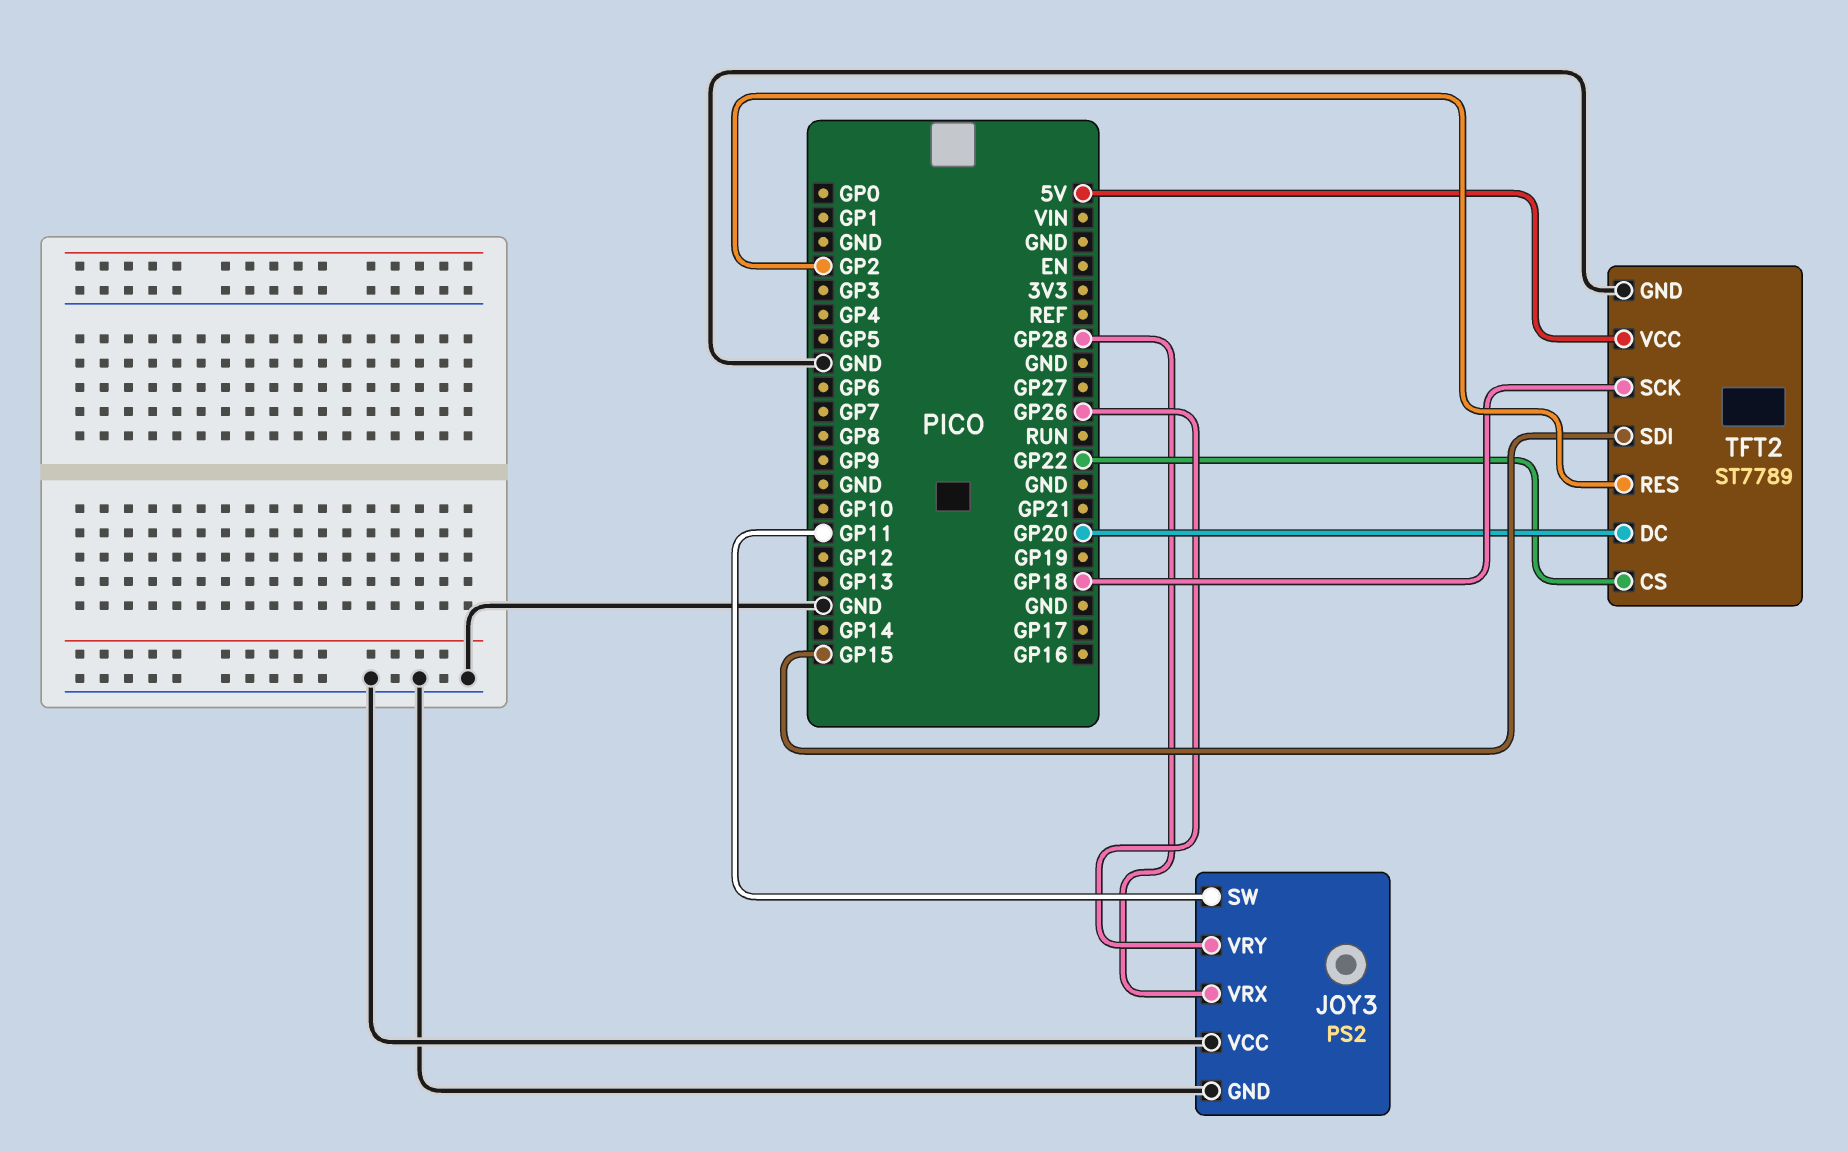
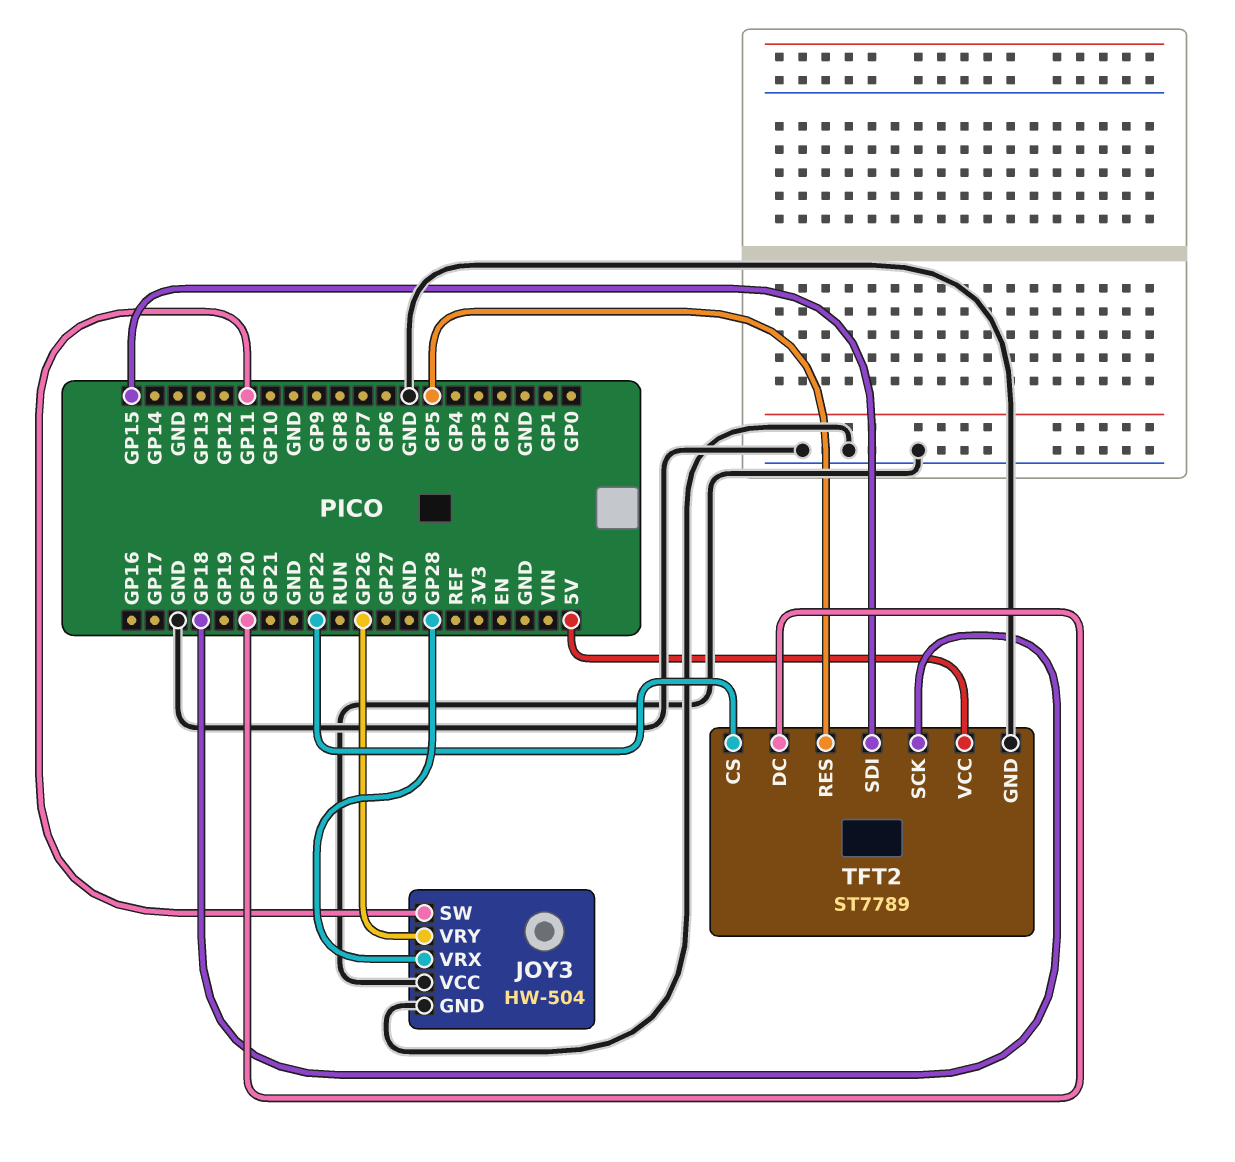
JOY3: PS2 -> HW-504
TFT2 pin RES: GP2 -> GP5

